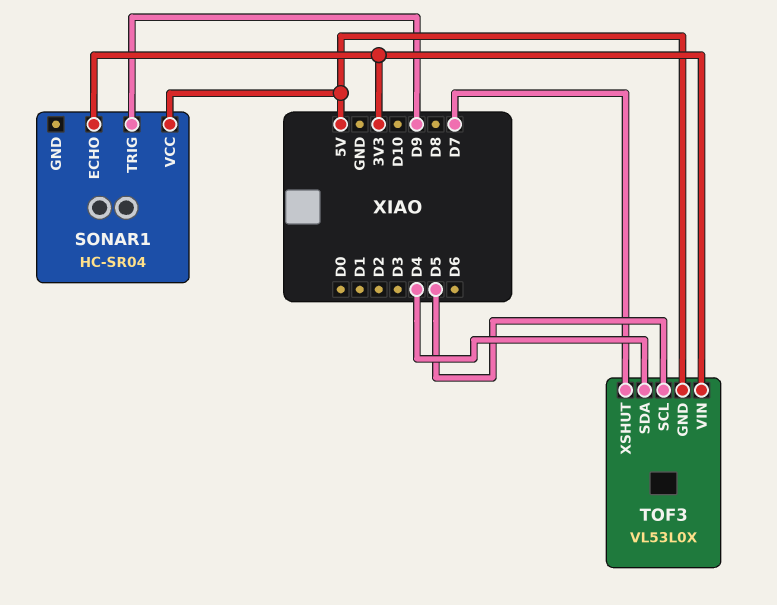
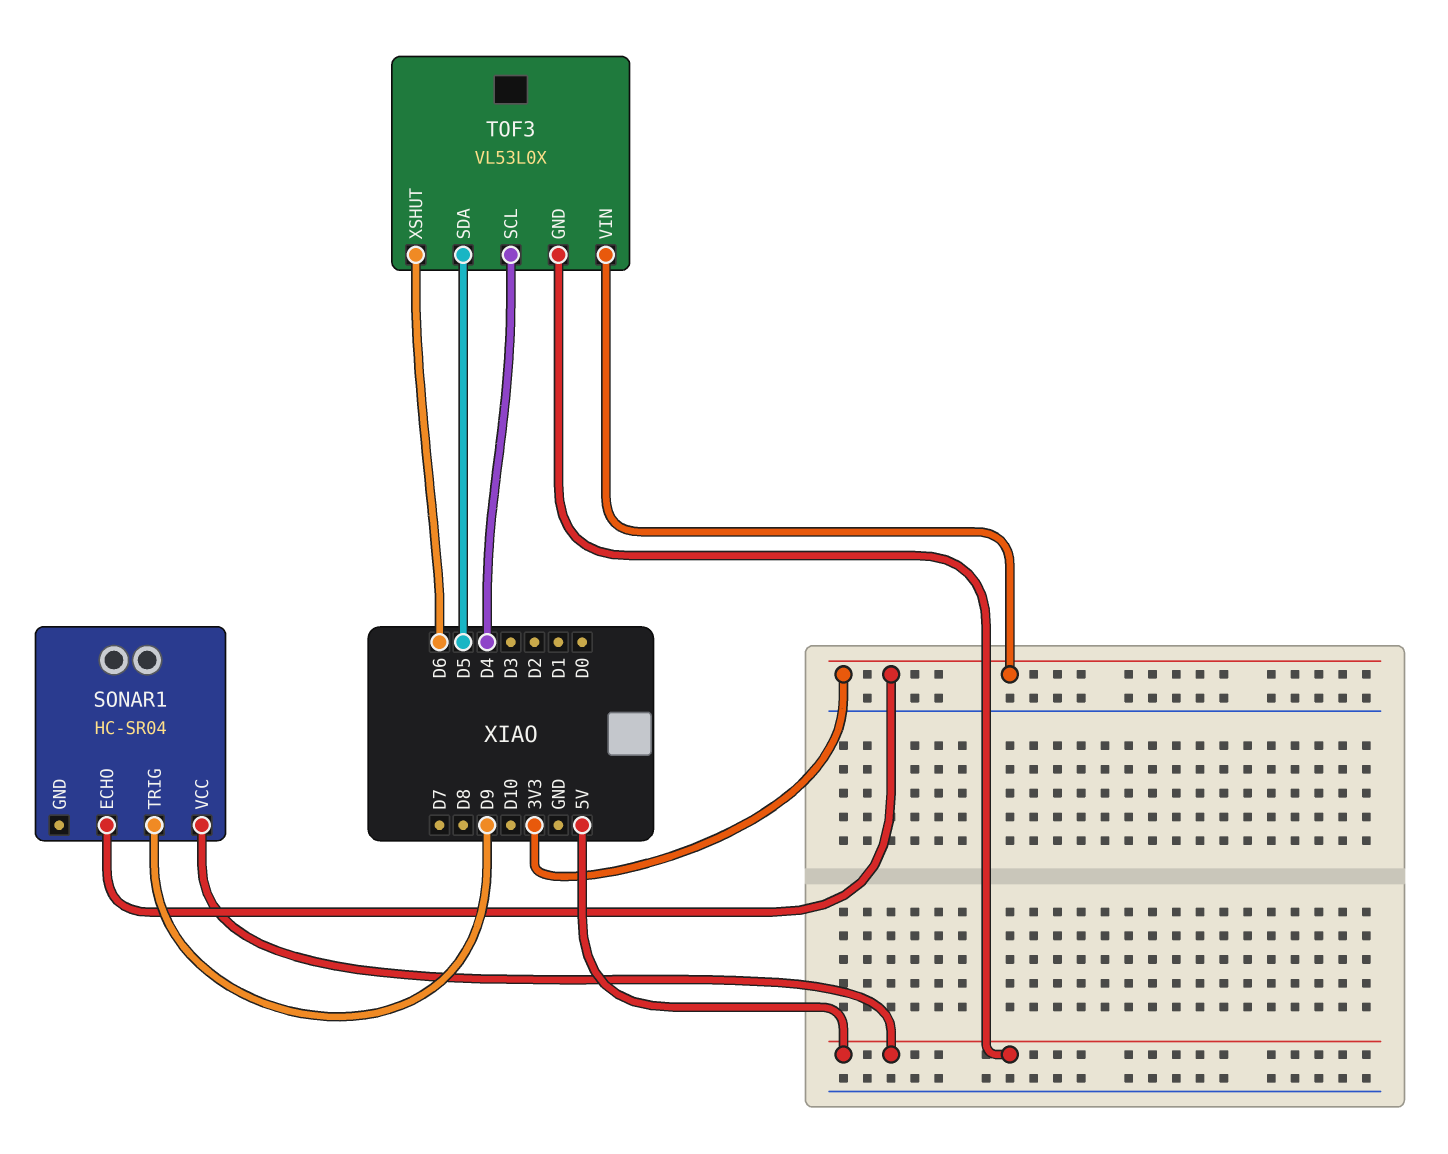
TOF3 pin SCL: D5 -> D4
TOF3 pin SDA: D4 -> D5
TOF3 pin XSHUT: D7 -> D6

